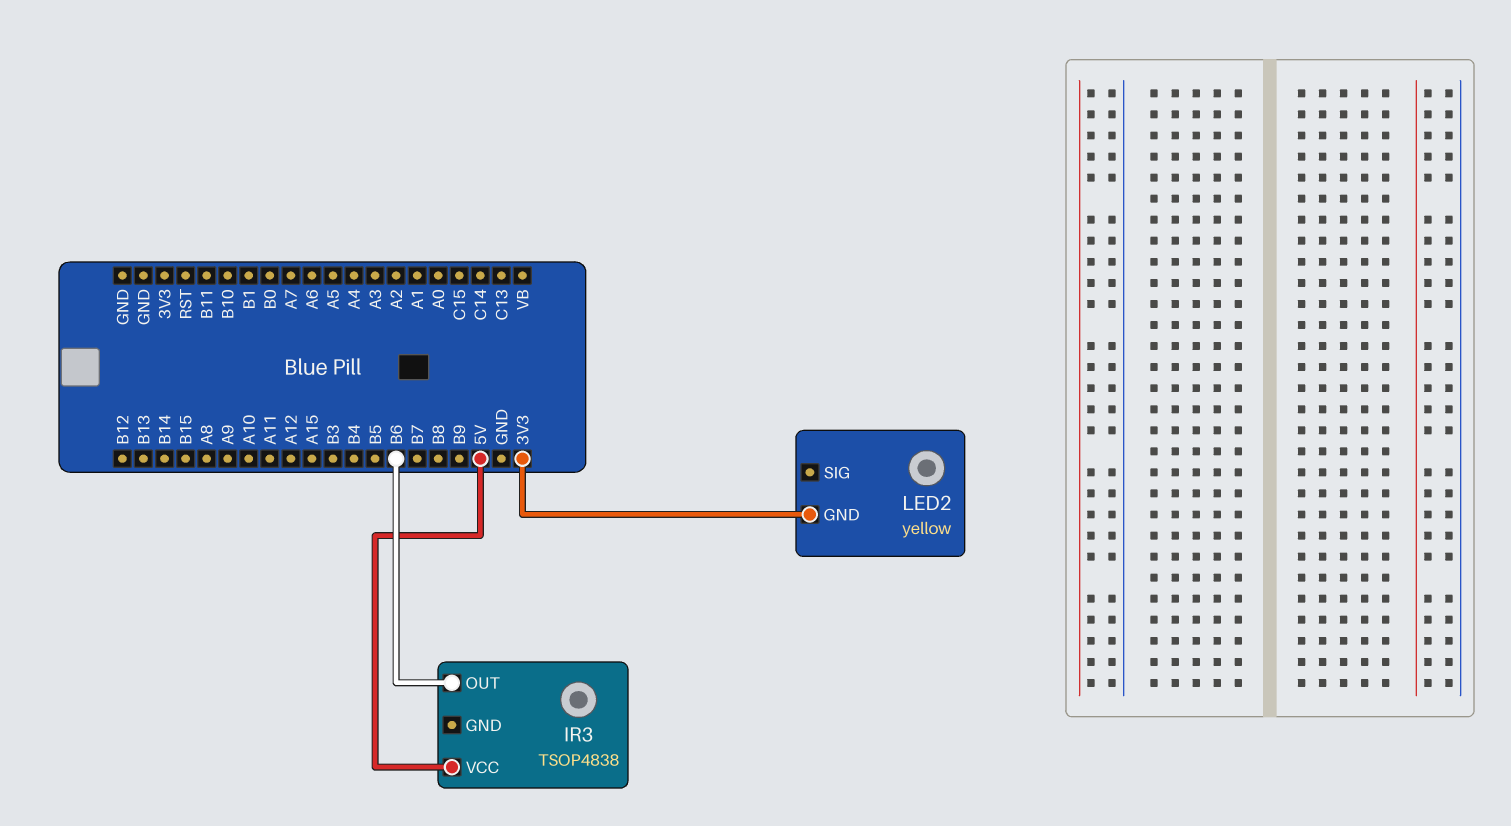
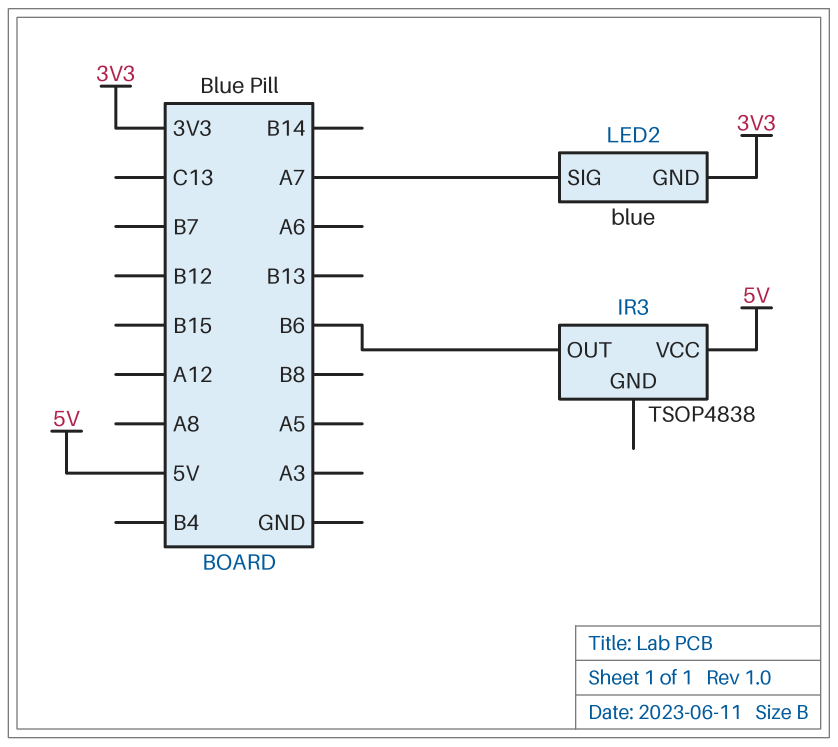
LED2: yellow -> blue
LED2 pin SIG: none -> A7

